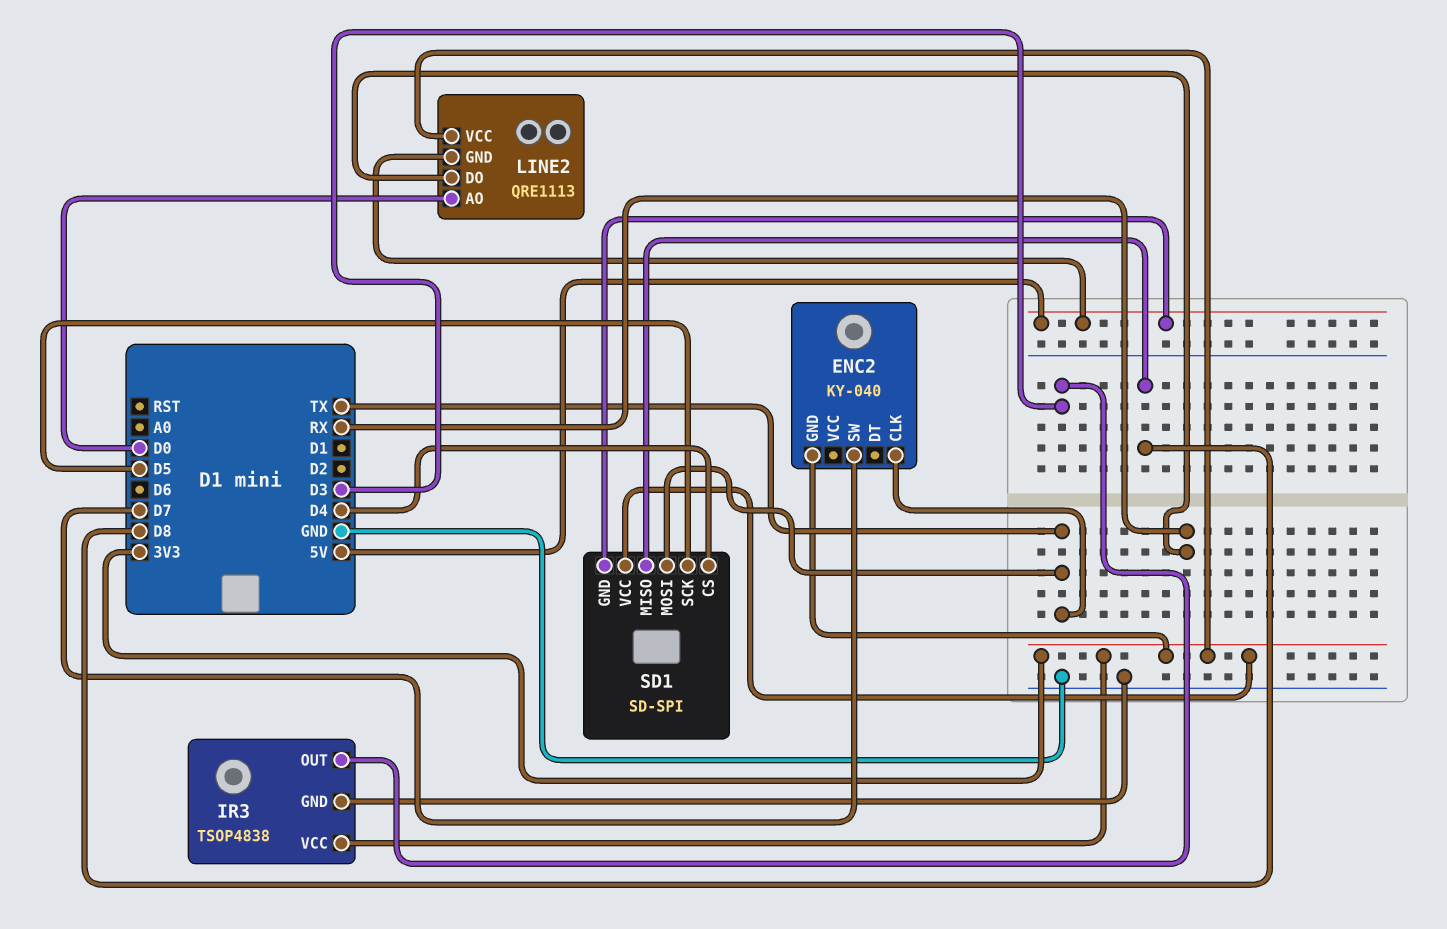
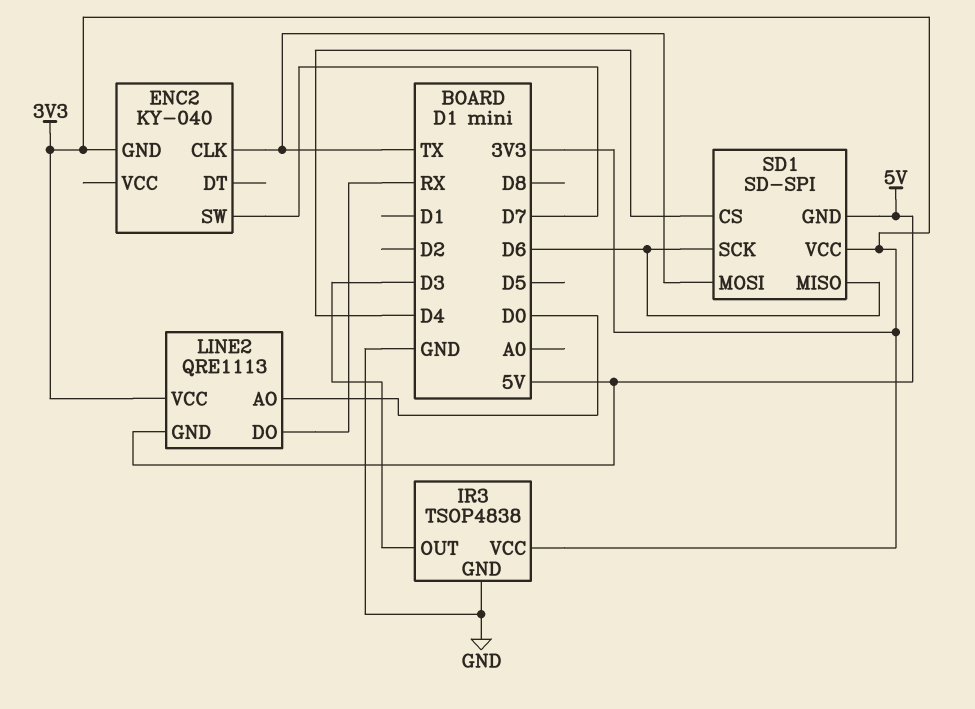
SD1 pin MISO: D8 -> D6
SD1 pin SCK: D5 -> D6

